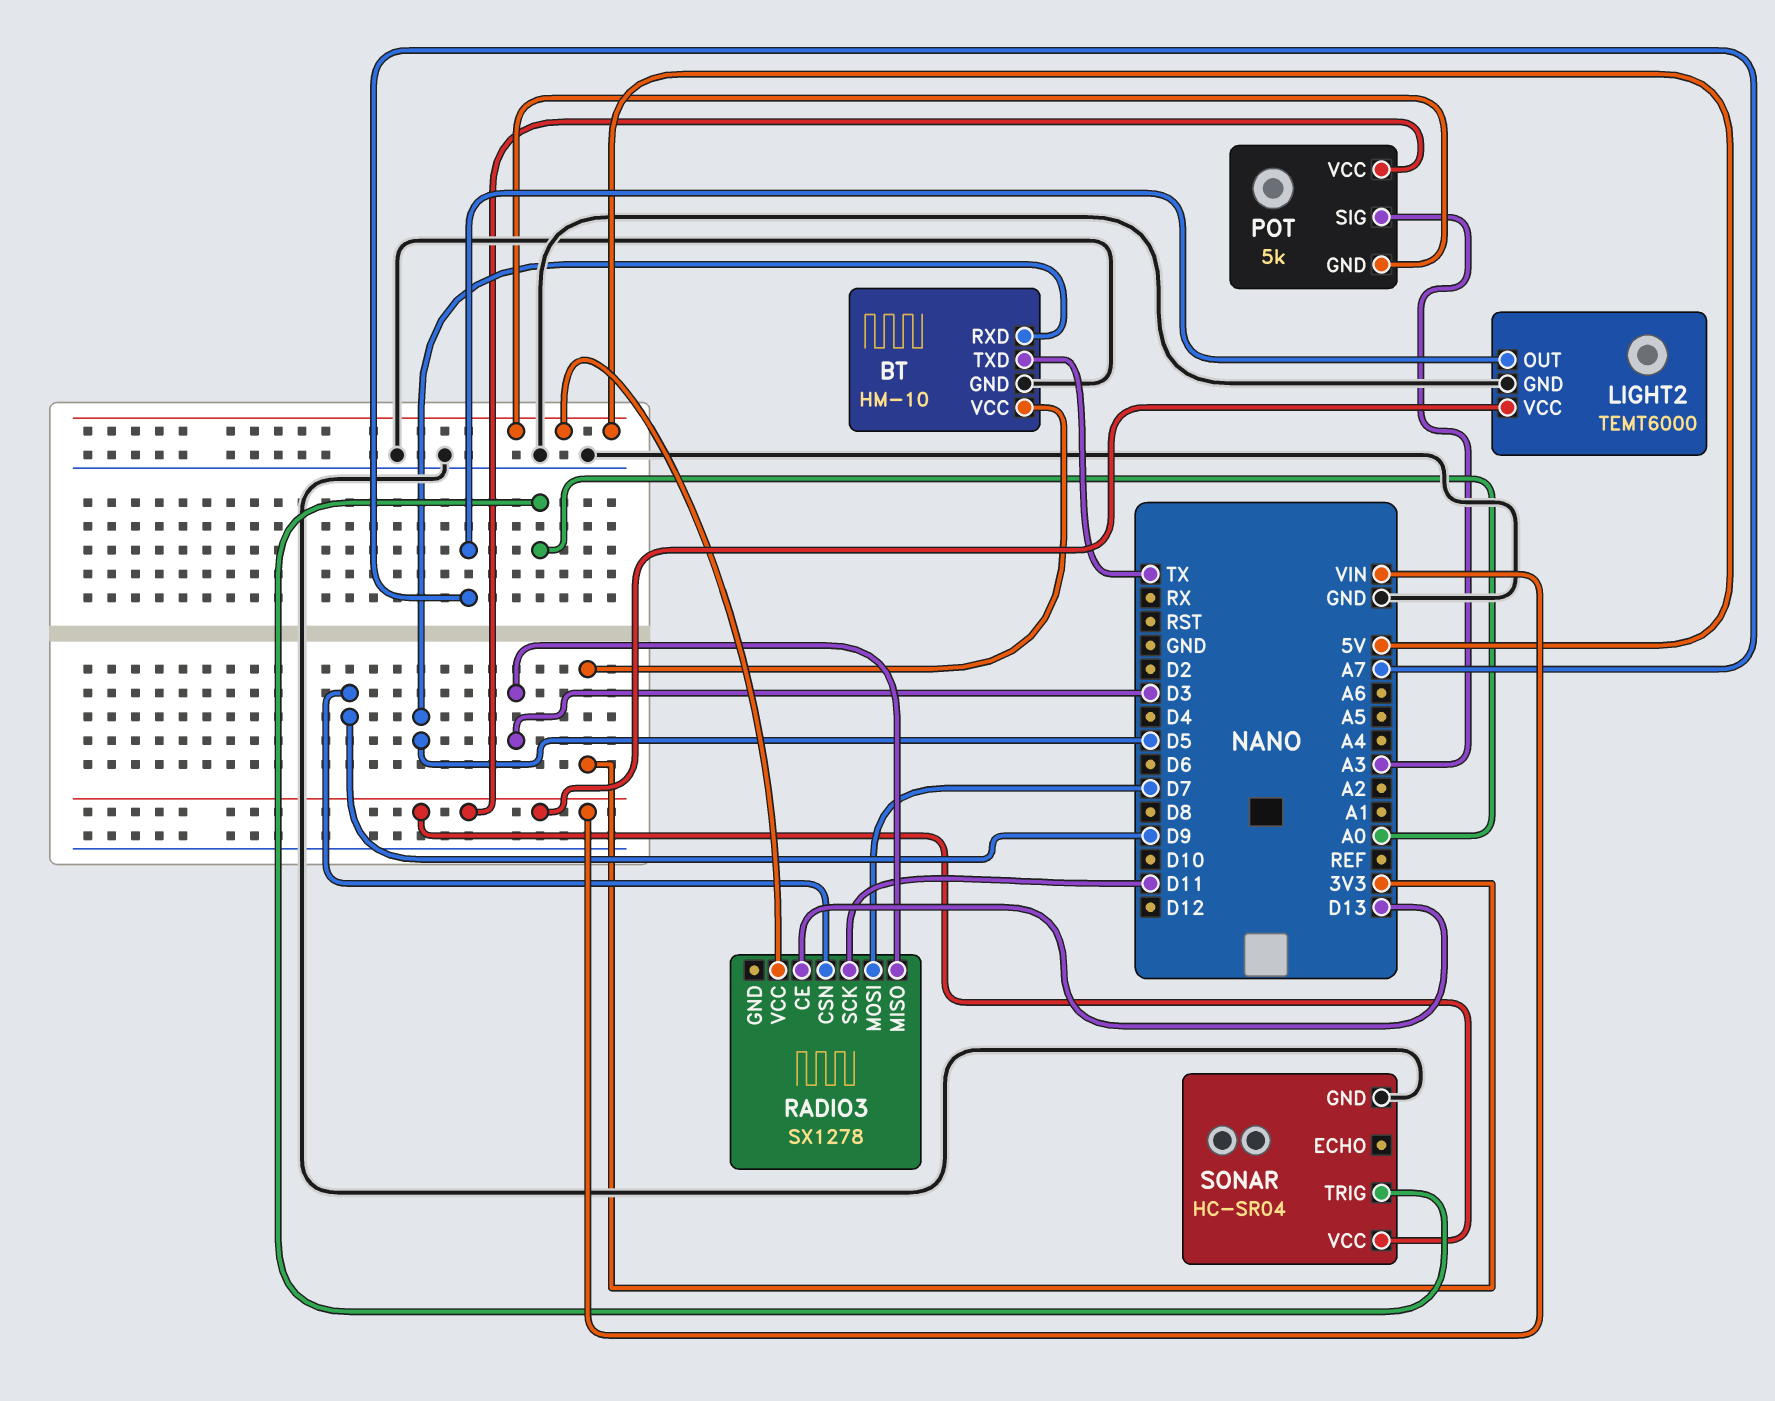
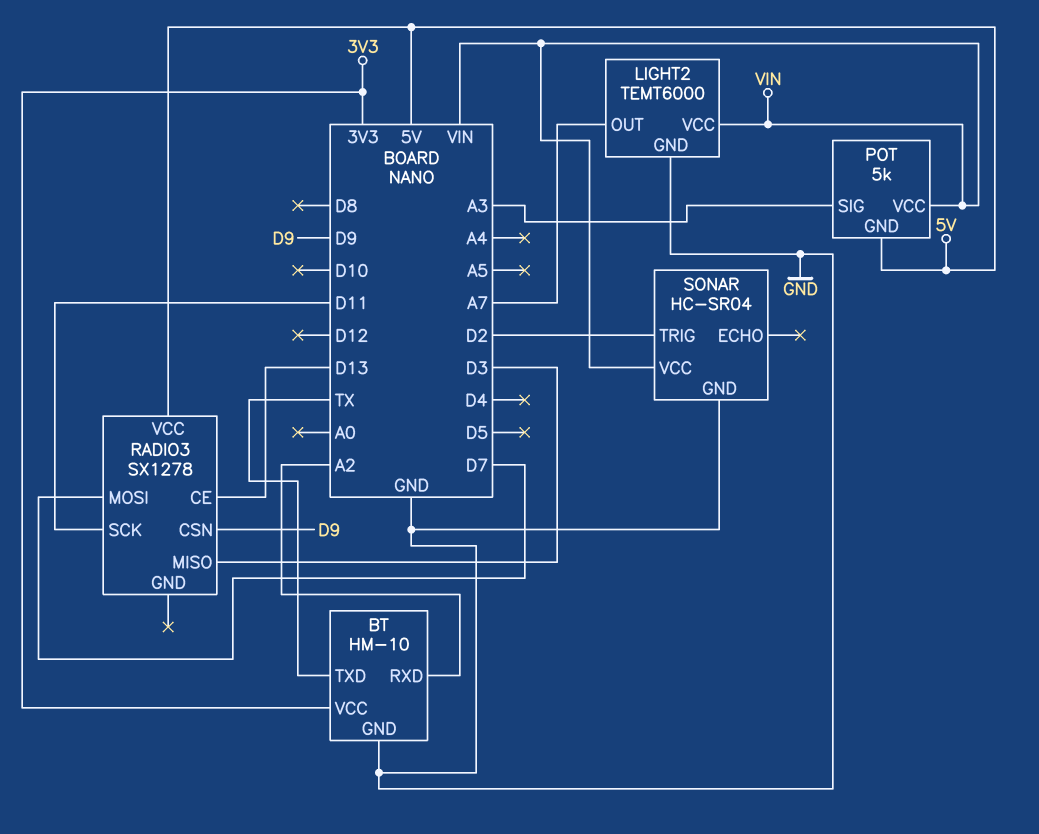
BT pin RXD: D5 -> A2
SONAR pin TRIG: A0 -> D2

